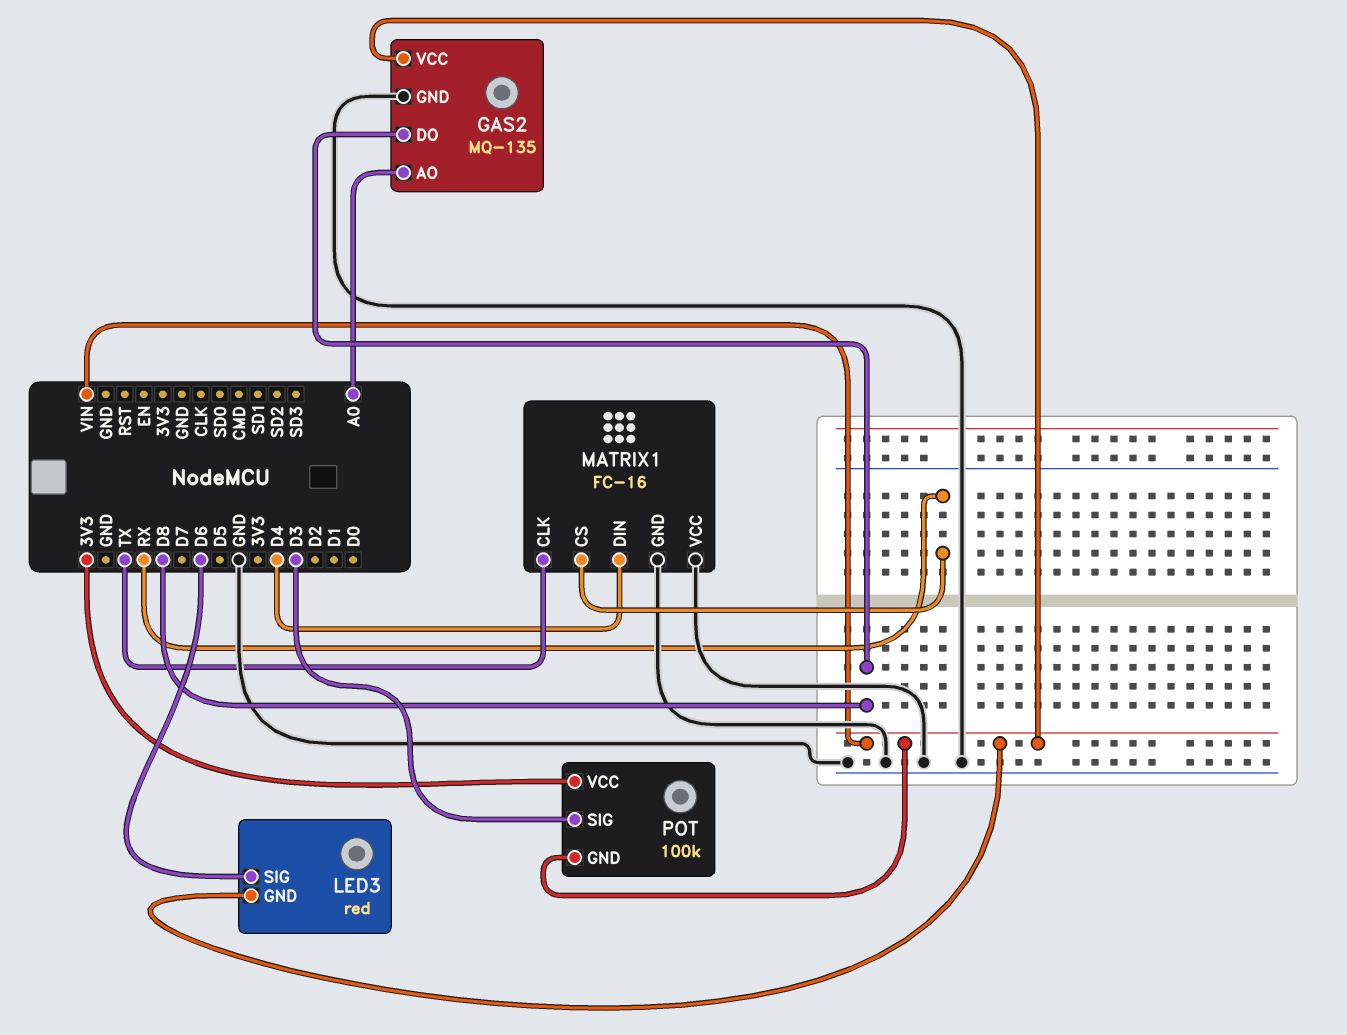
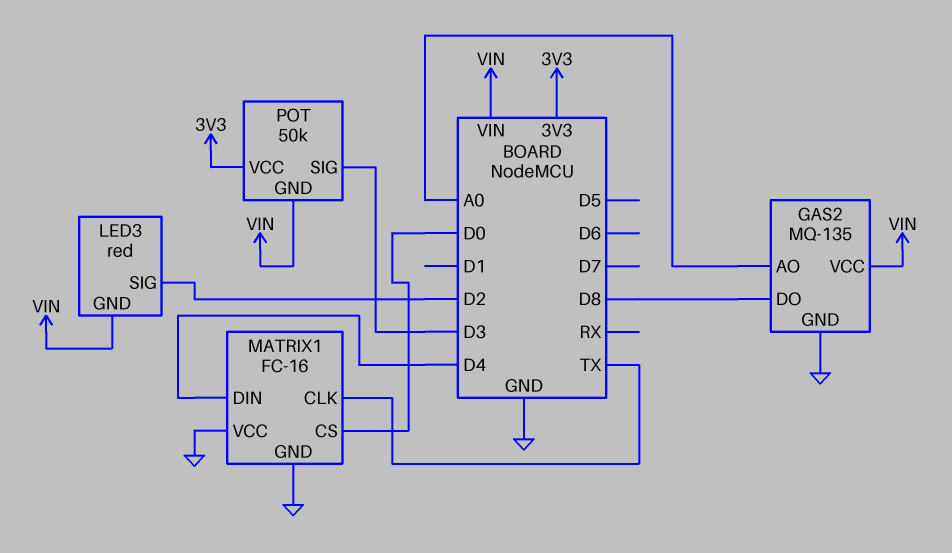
LED3 pin SIG: D6 -> D2
MATRIX1 pin CS: RX -> D0
POT: 100k -> 50k

